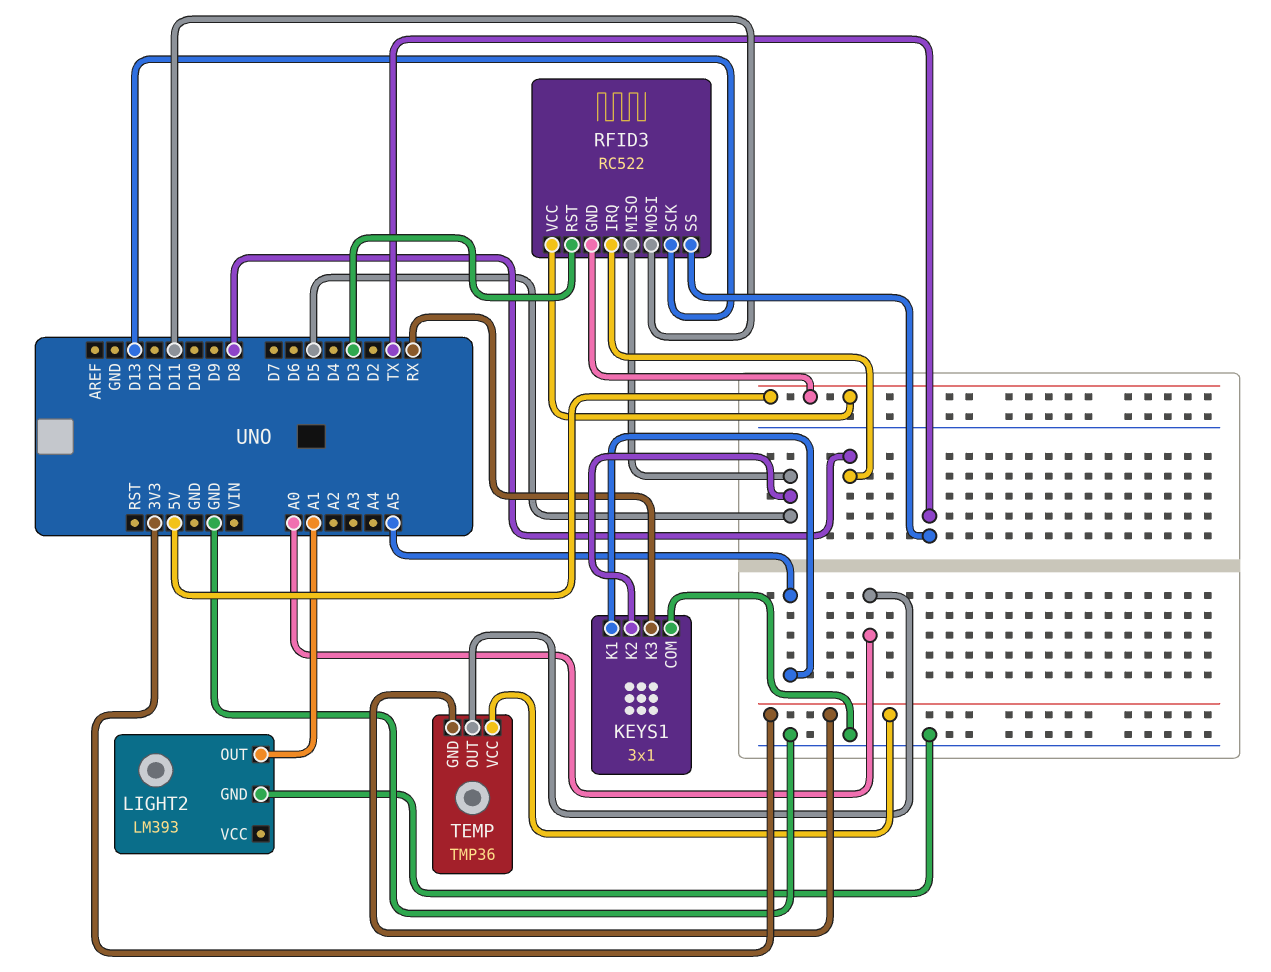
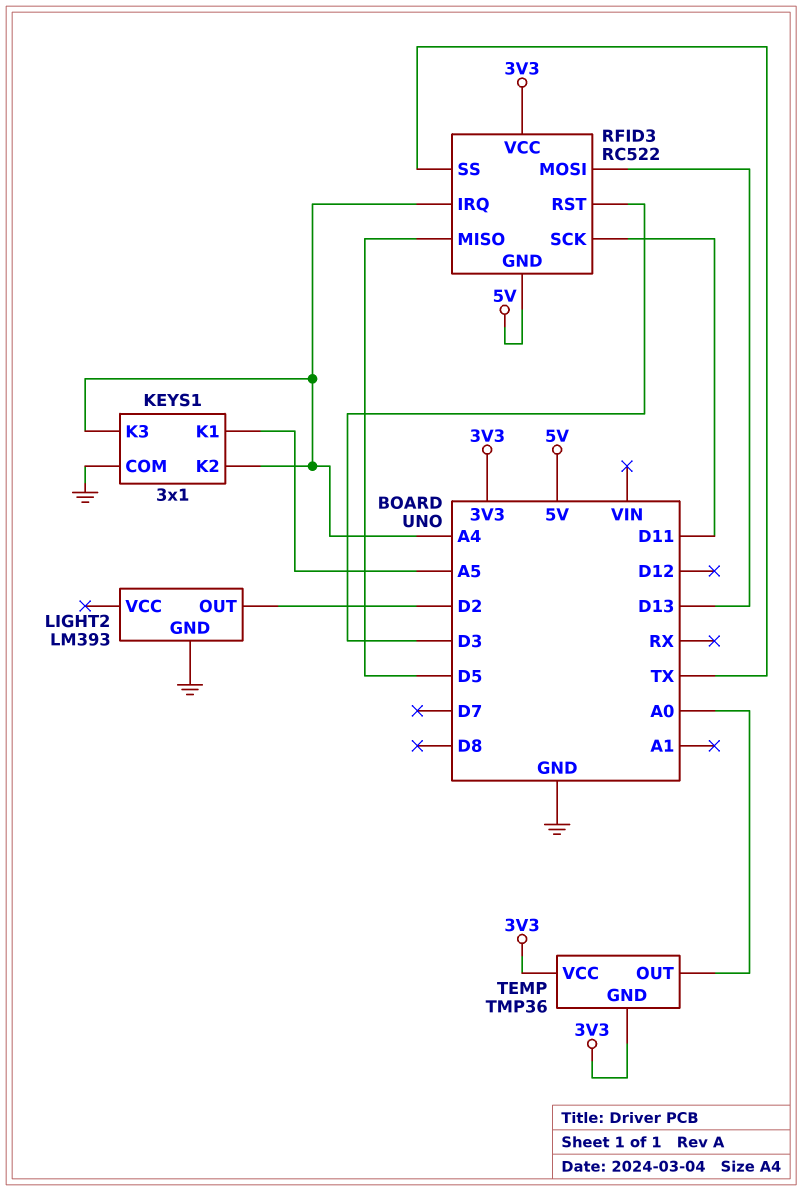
KEYS1 pin K2: D5 -> A4
KEYS1 pin K3: RX -> A4
LIGHT2 pin OUT: A1 -> D2
RFID3 pin IRQ: D8 -> A4
RFID3 pin MOSI: D11 -> D13
RFID3 pin SCK: D13 -> D11
RFID3 pin VCC: 5V -> 3V3

